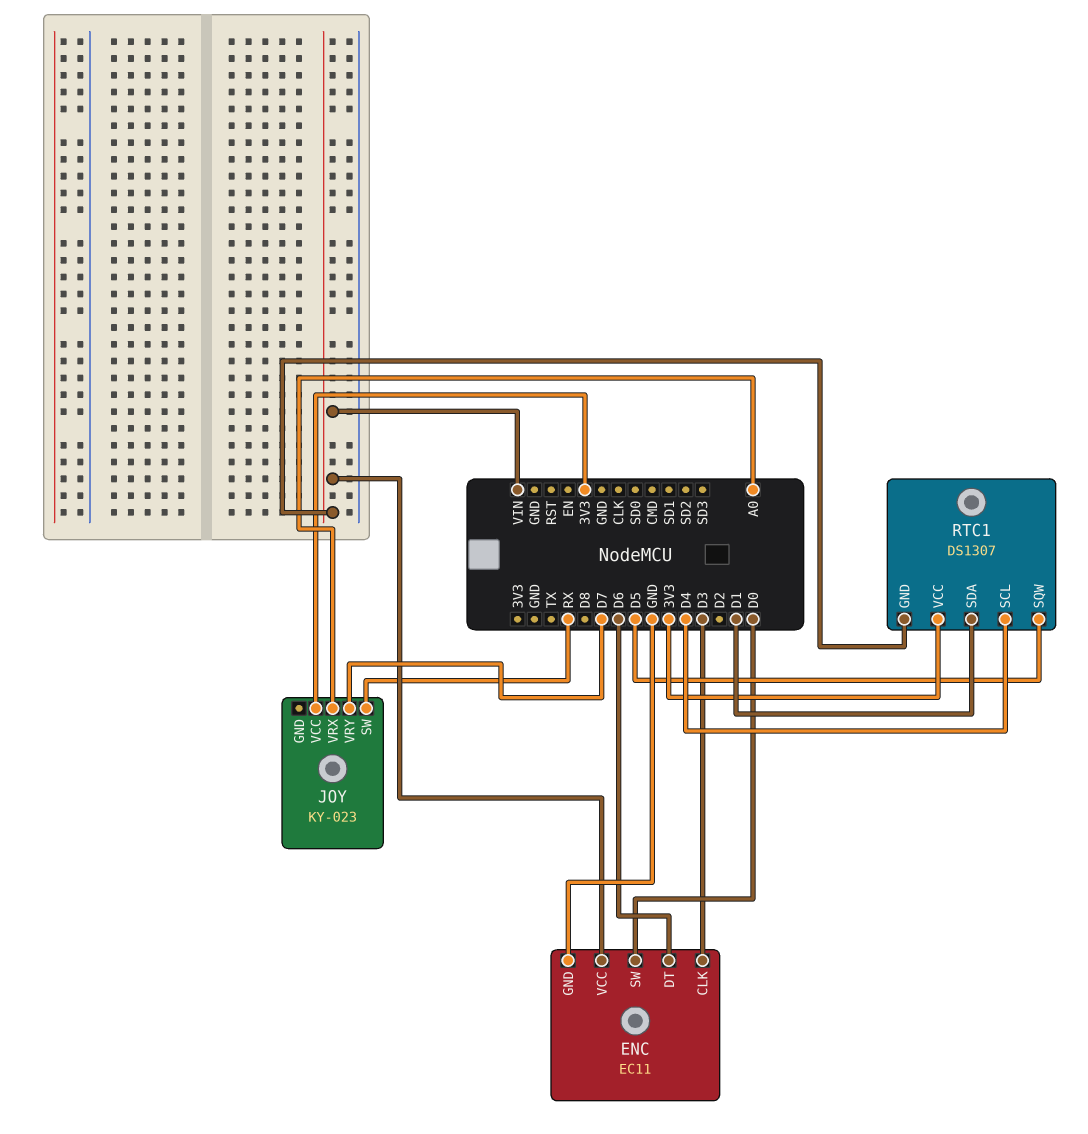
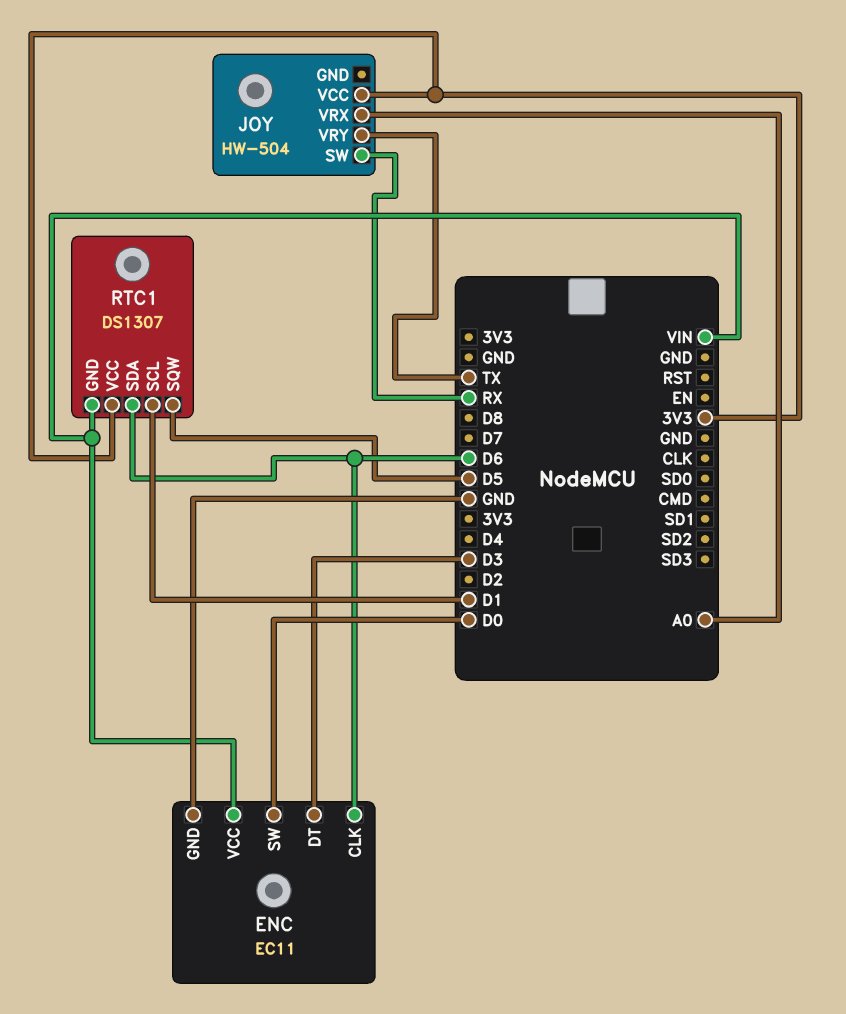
ENC pin CLK: D3 -> D6
ENC pin DT: D6 -> D3
JOY: KY-023 -> HW-504
JOY pin VRY: D7 -> TX
RTC1 pin SCL: D4 -> D1
RTC1 pin SDA: D1 -> D6

